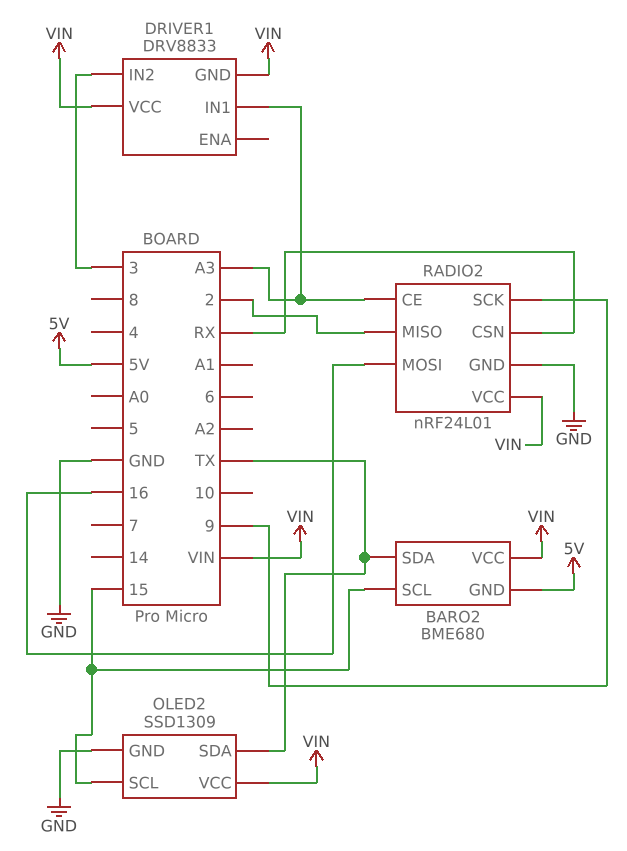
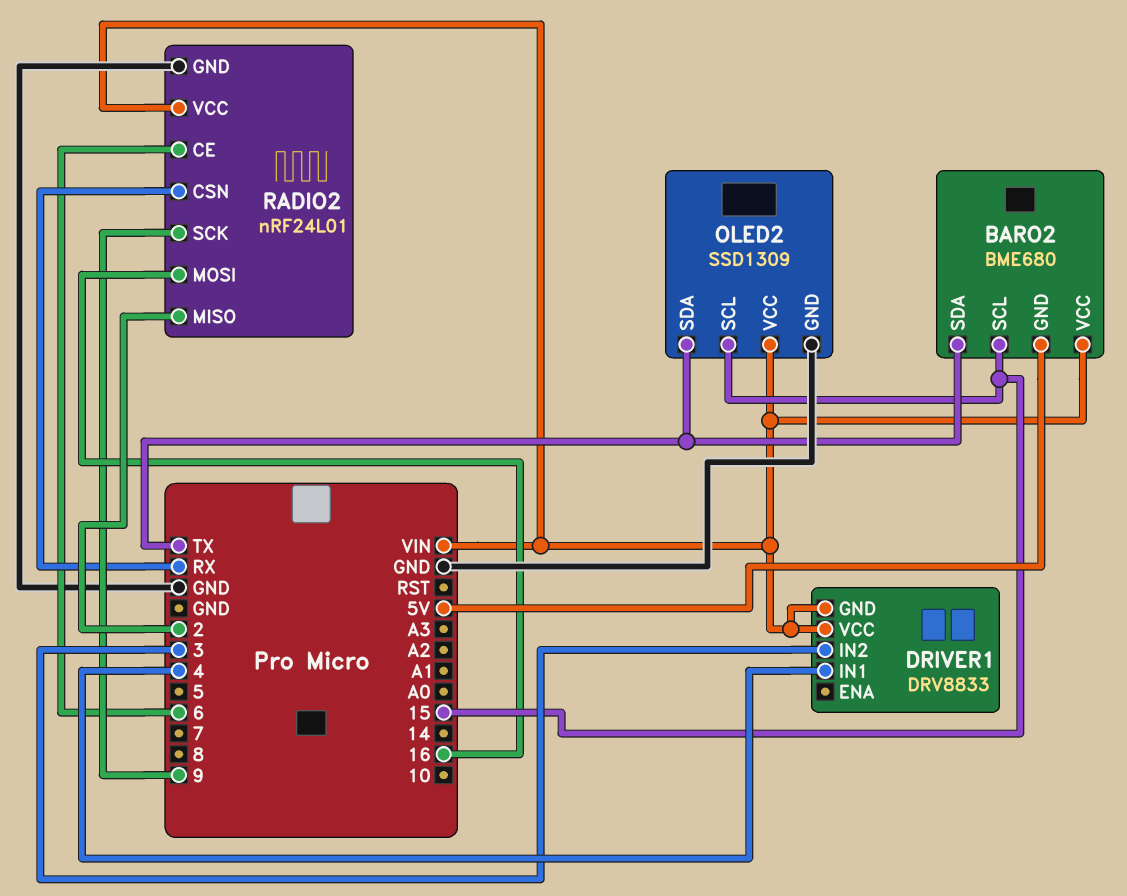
DRIVER1 pin IN1: A3 -> 4
RADIO2 pin CE: A3 -> 6

